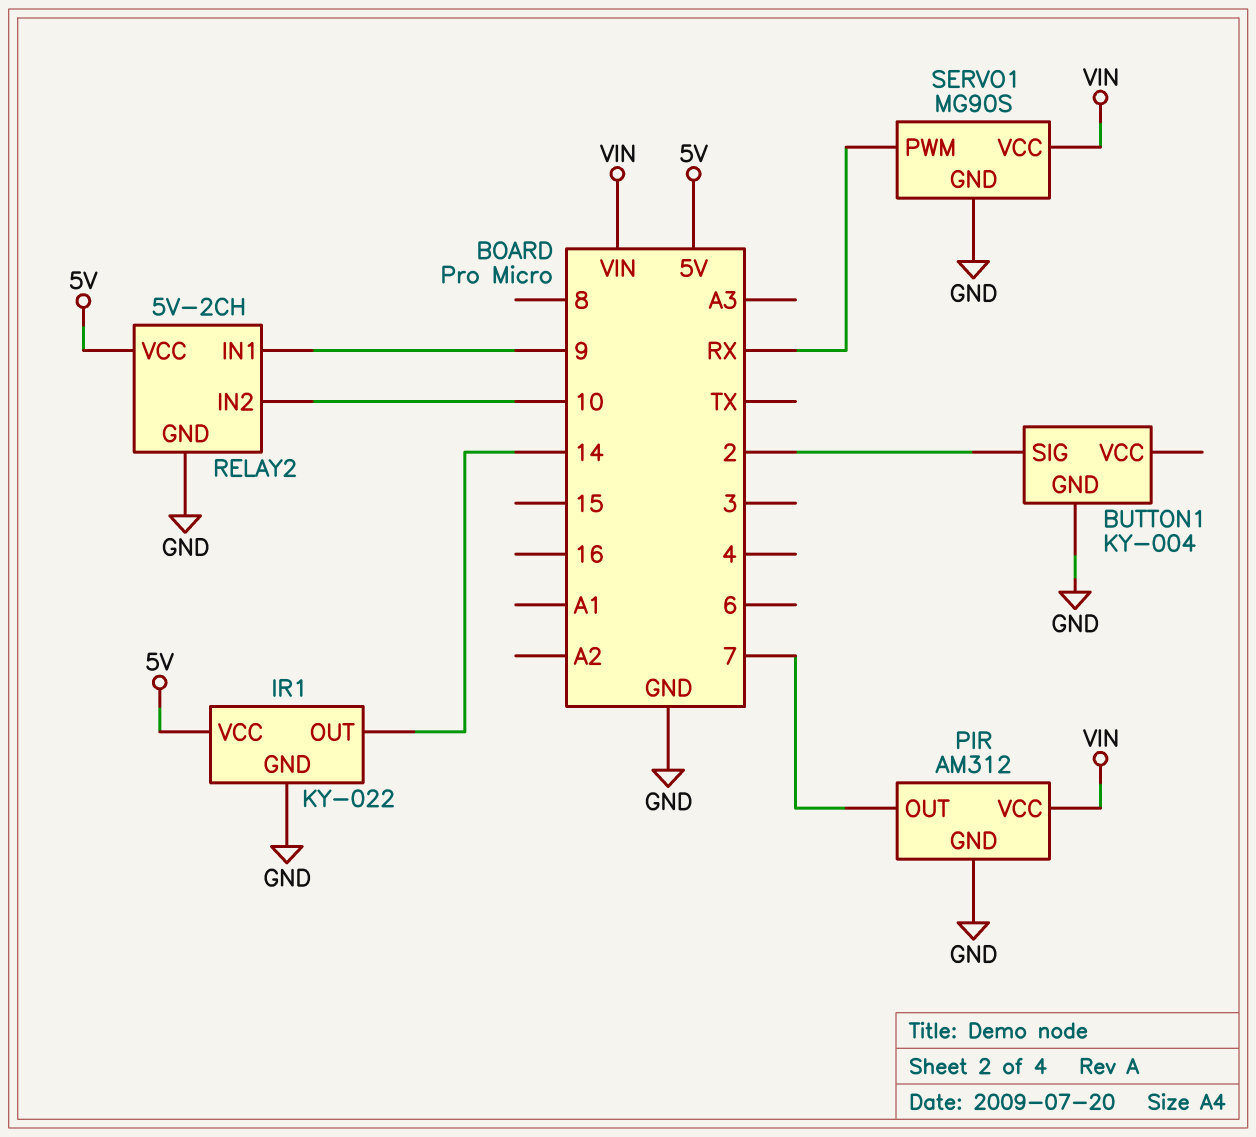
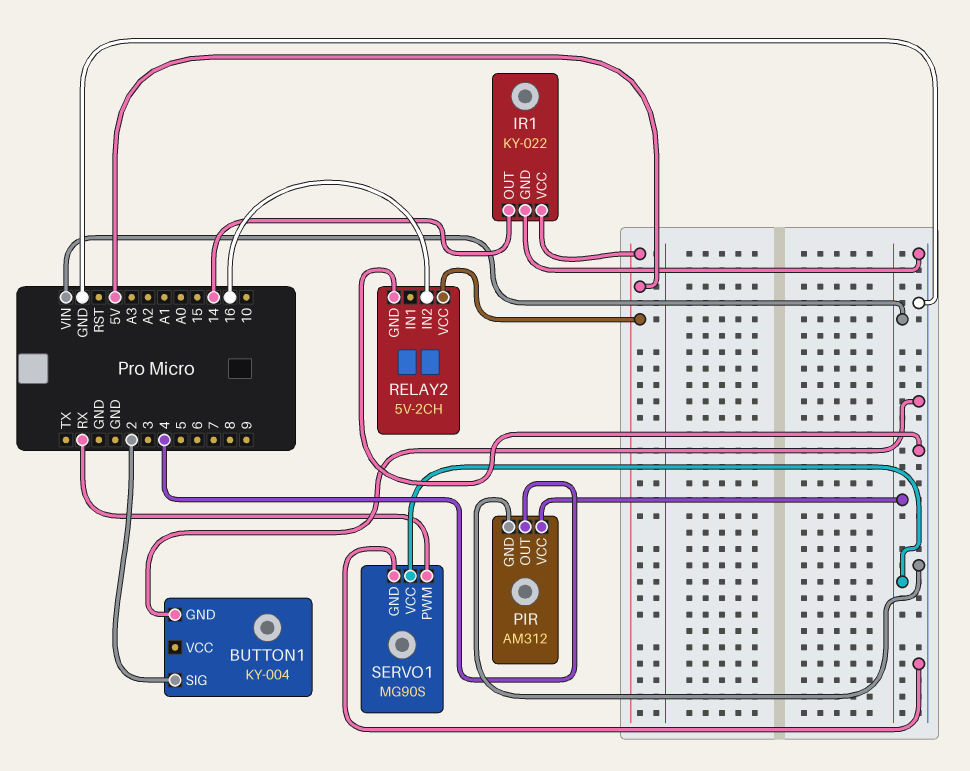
PIR pin OUT: 7 -> 4
RELAY2 pin IN1: 9 -> none
RELAY2 pin IN2: 10 -> 16

